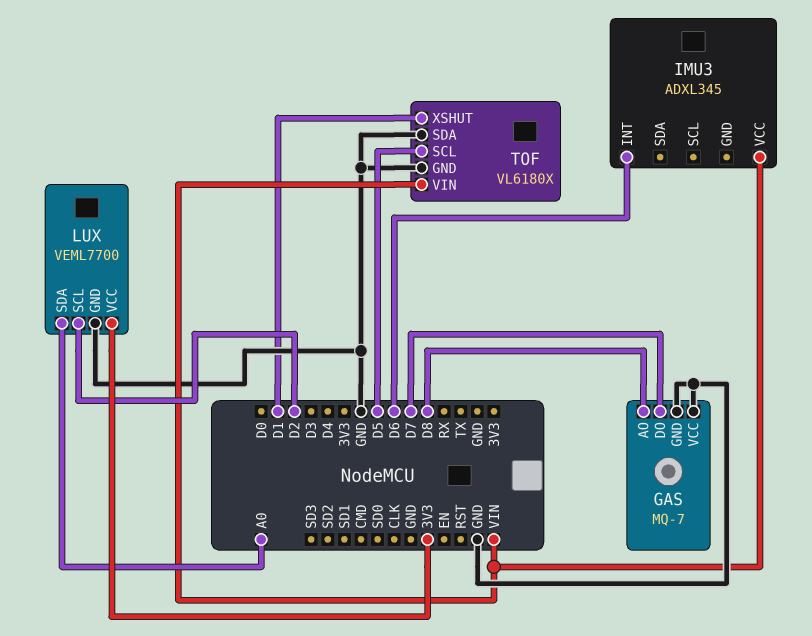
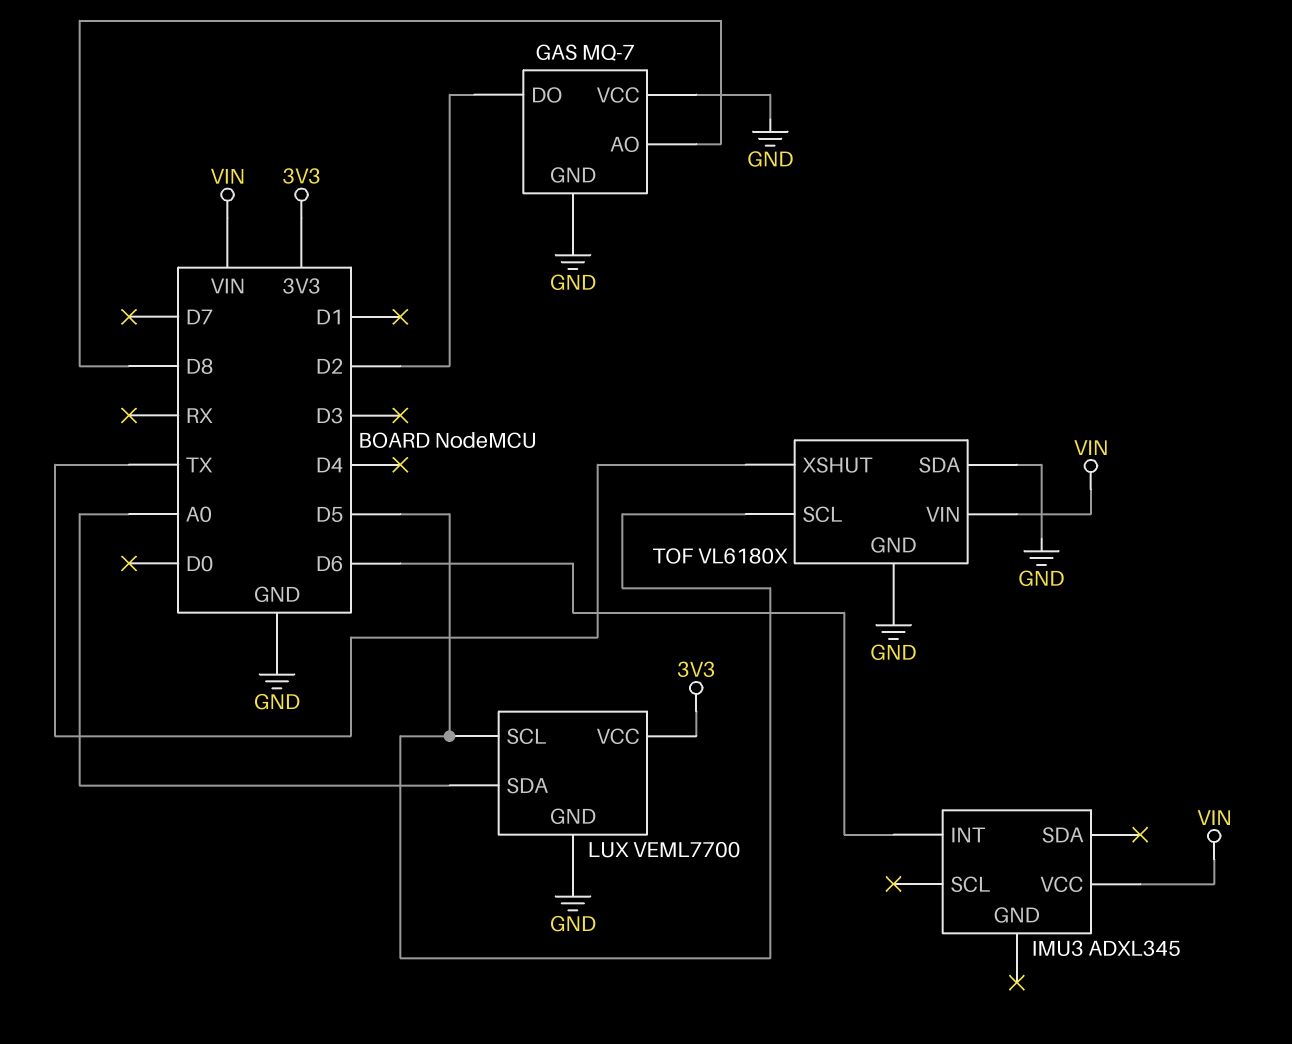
GAS pin DO: D7 -> D2
LUX pin SCL: D2 -> D5
TOF pin XSHUT: D1 -> TX

